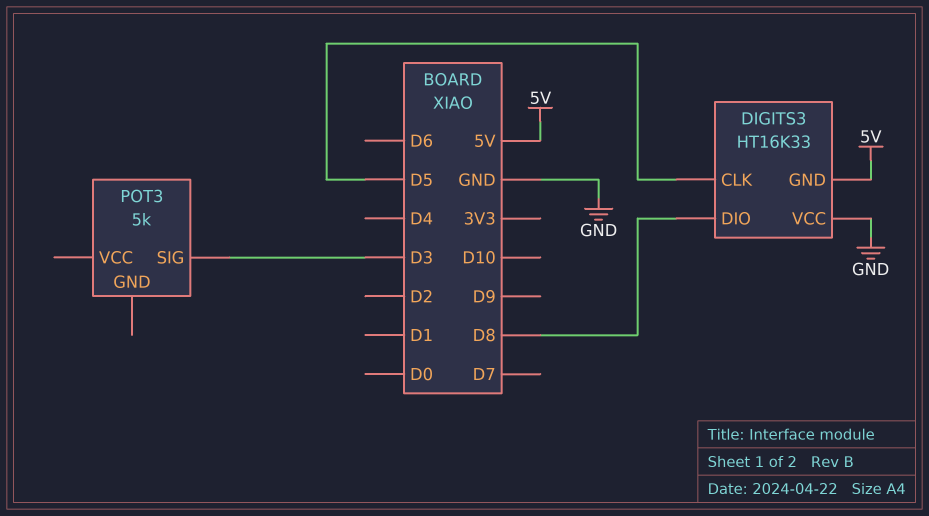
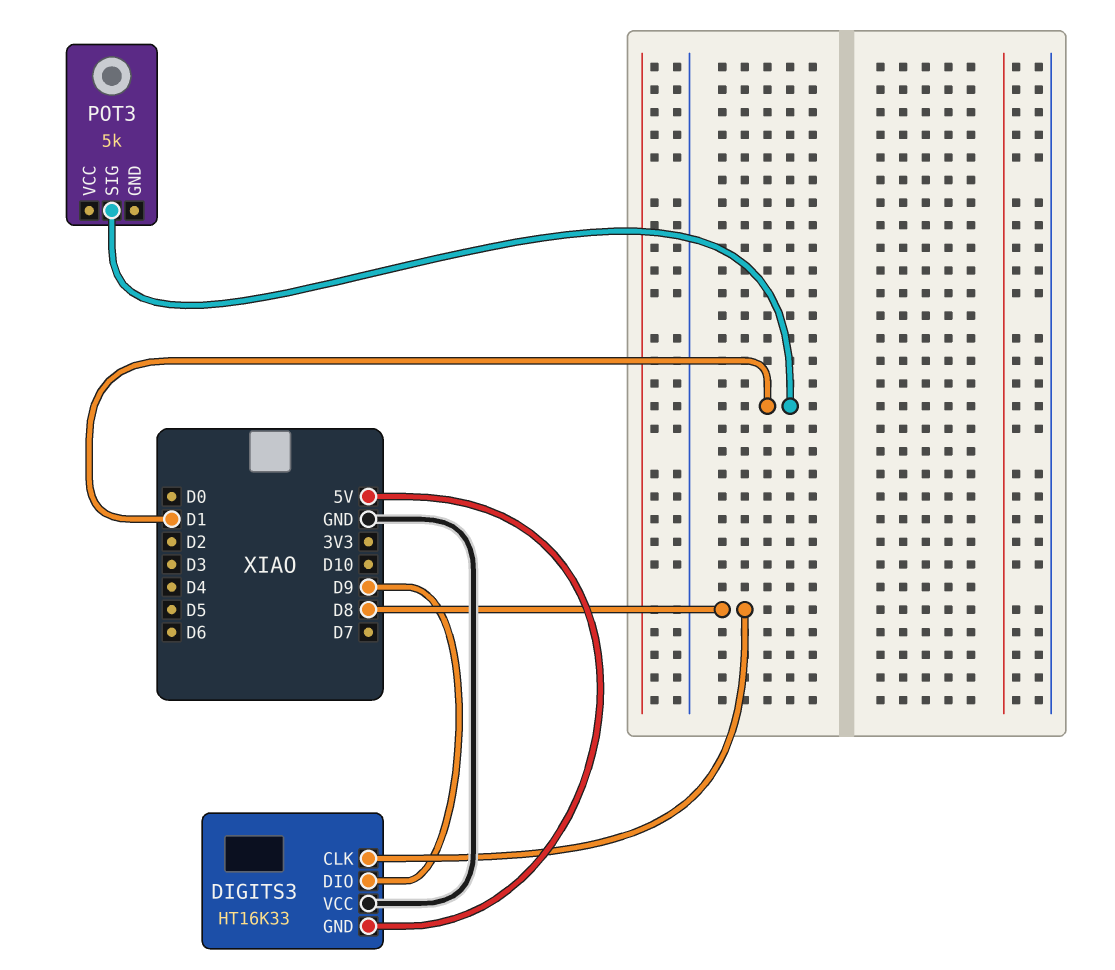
DIGITS3 pin CLK: D5 -> D8
DIGITS3 pin DIO: D8 -> D9
POT3 pin SIG: D3 -> D1

